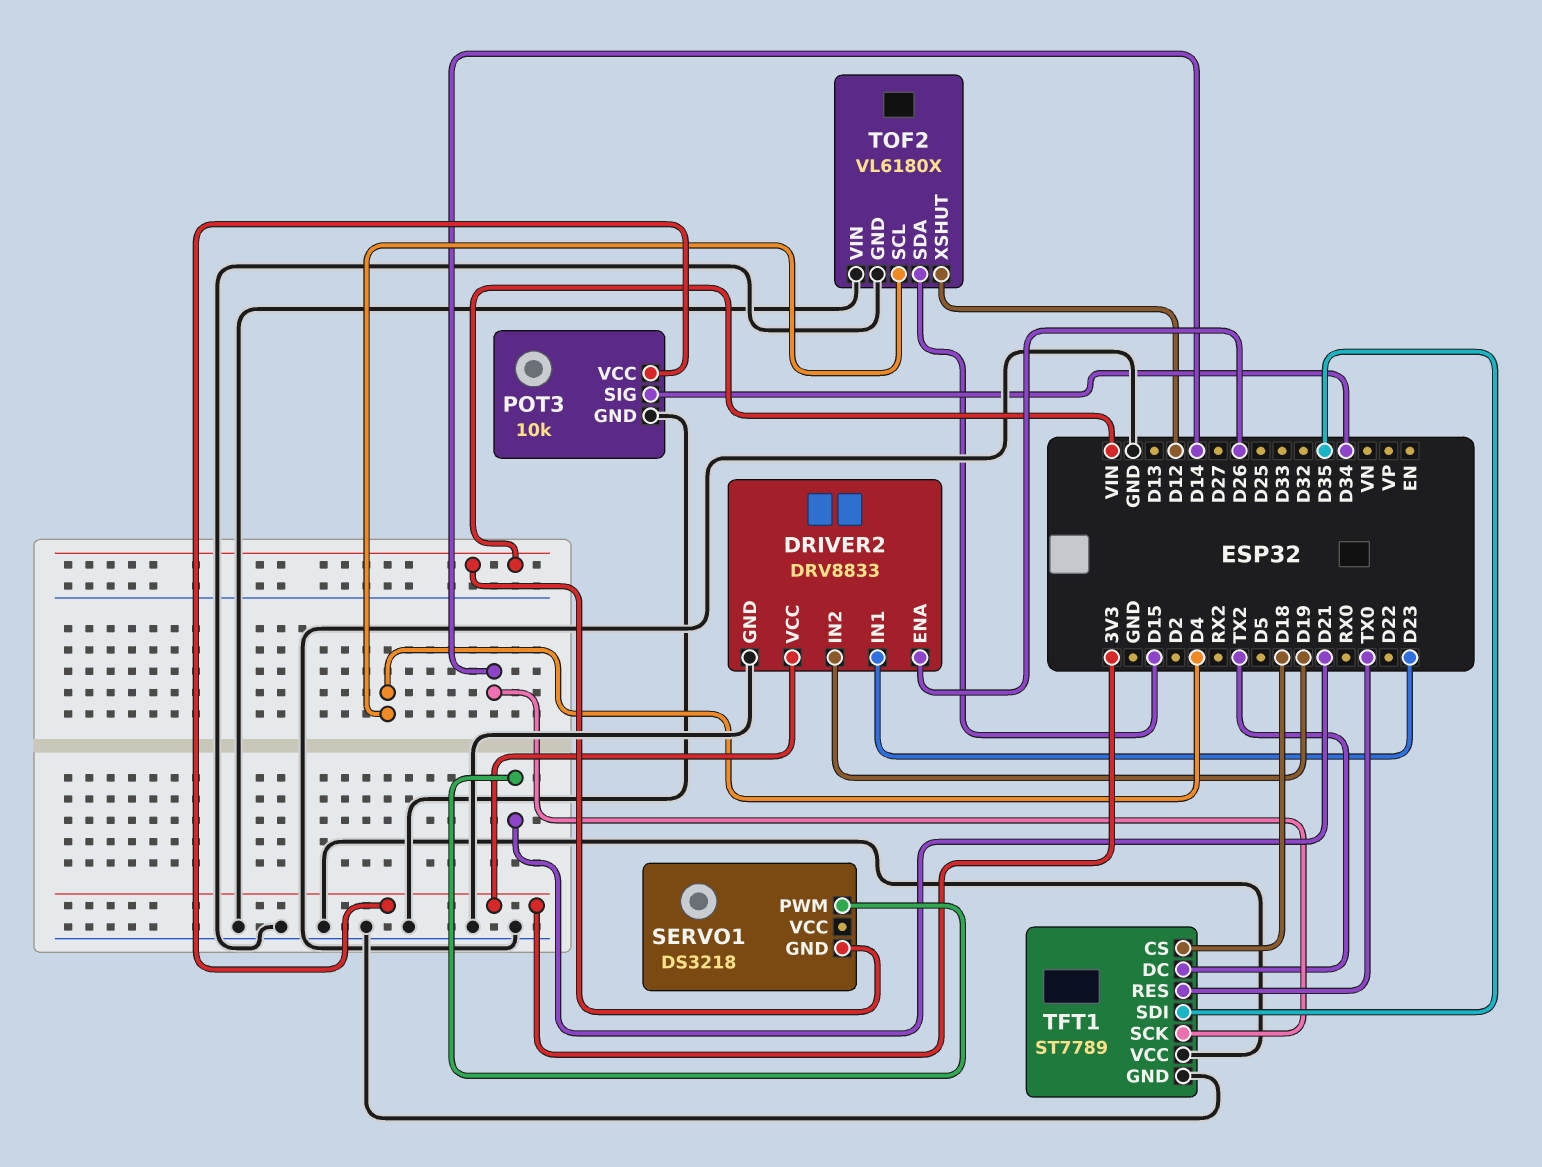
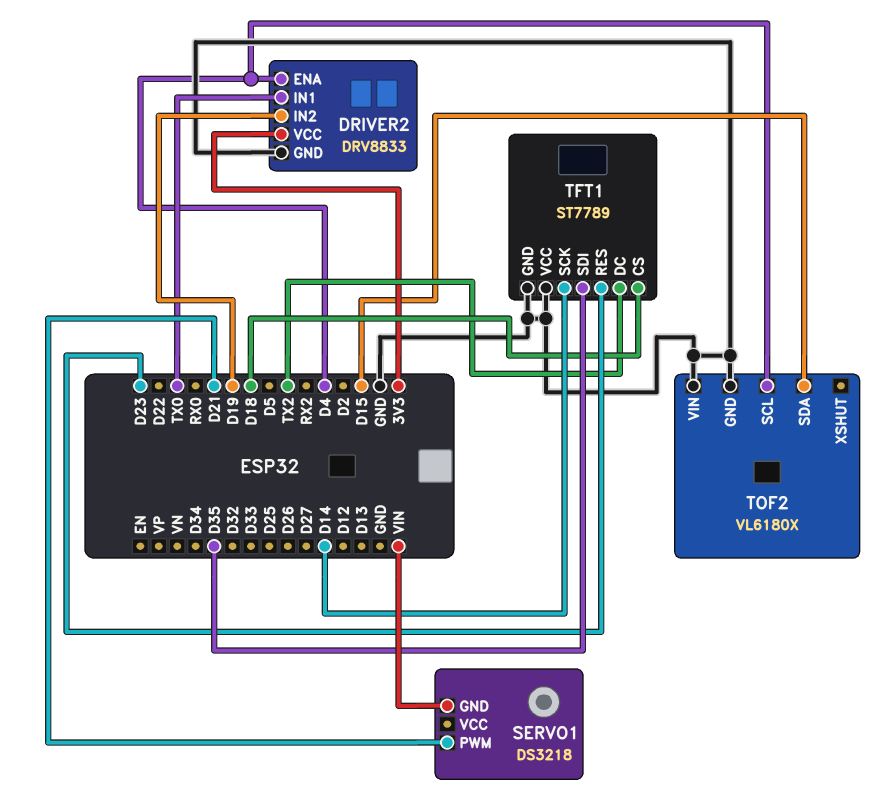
DRIVER2 pin ENA: D26 -> D4
DRIVER2 pin IN1: D23 -> TX0
POT3: 10k -> none
POT3 pin GND: GND -> none
POT3 pin SIG: D34 -> none
POT3 pin VCC: 3V3 -> none
TFT1 pin RES: TX0 -> D23
TOF2 pin XSHUT: D12 -> none

